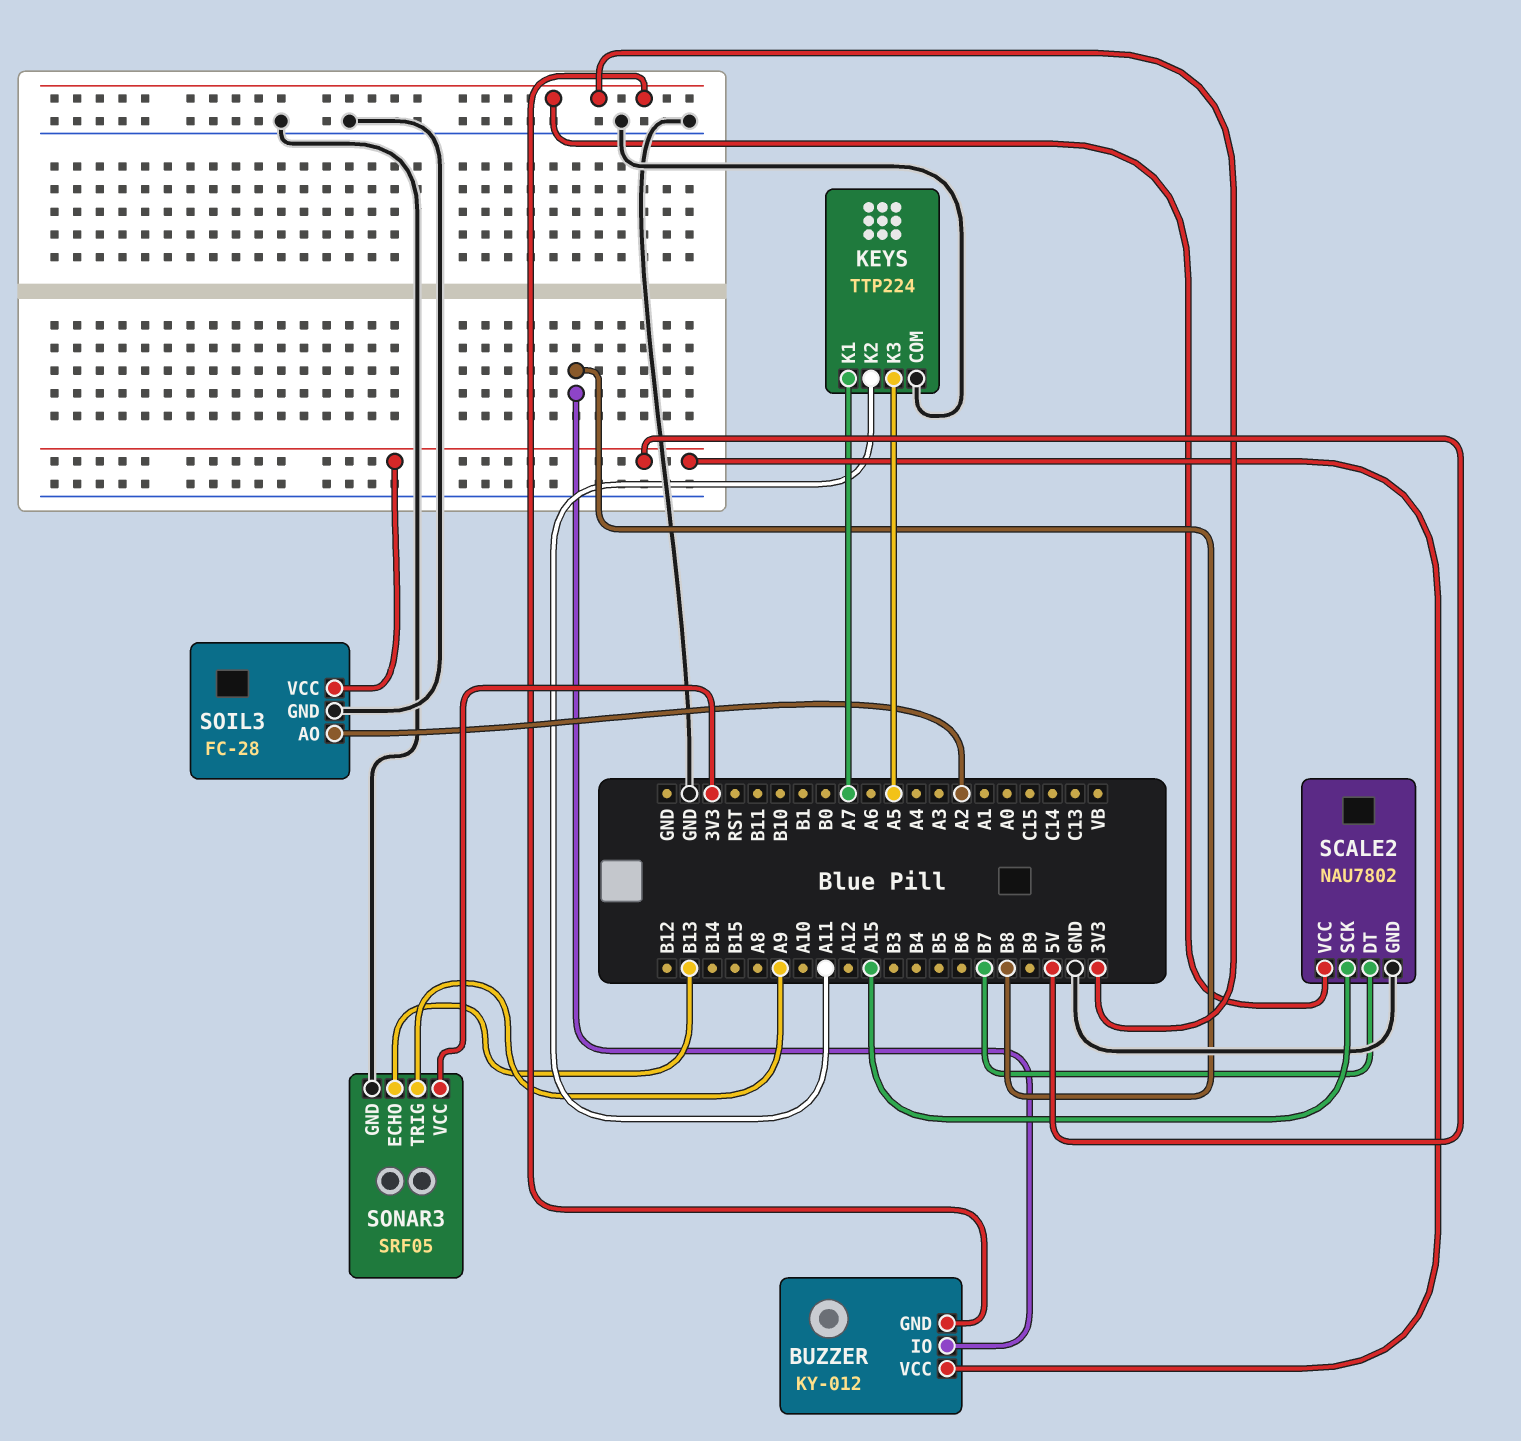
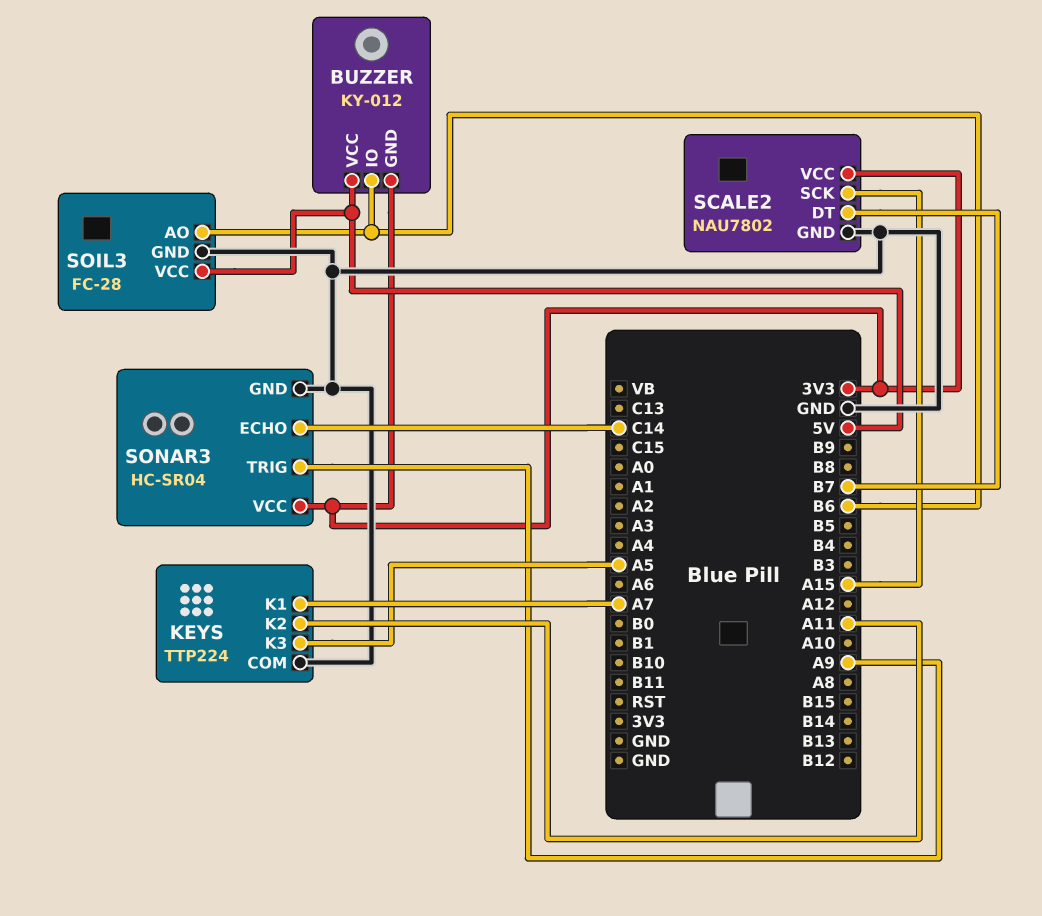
BUZZER pin IO: B8 -> B6
SOIL3 pin AO: A2 -> B6
SONAR3: SRF05 -> HC-SR04
SONAR3 pin ECHO: B13 -> C14

